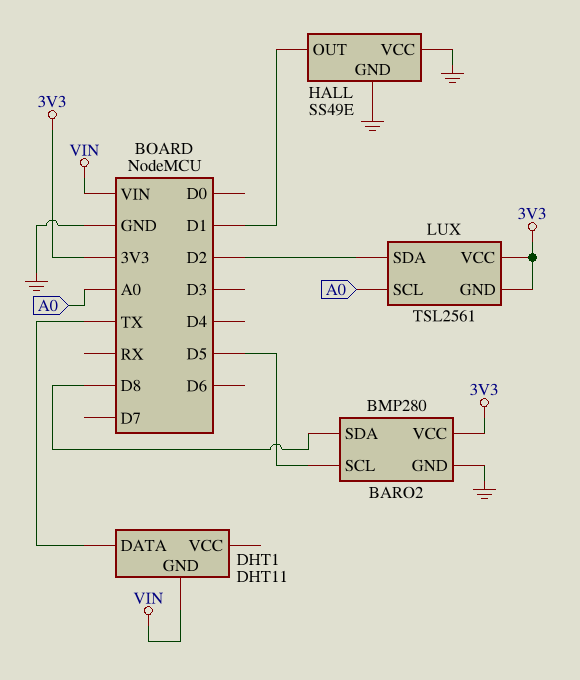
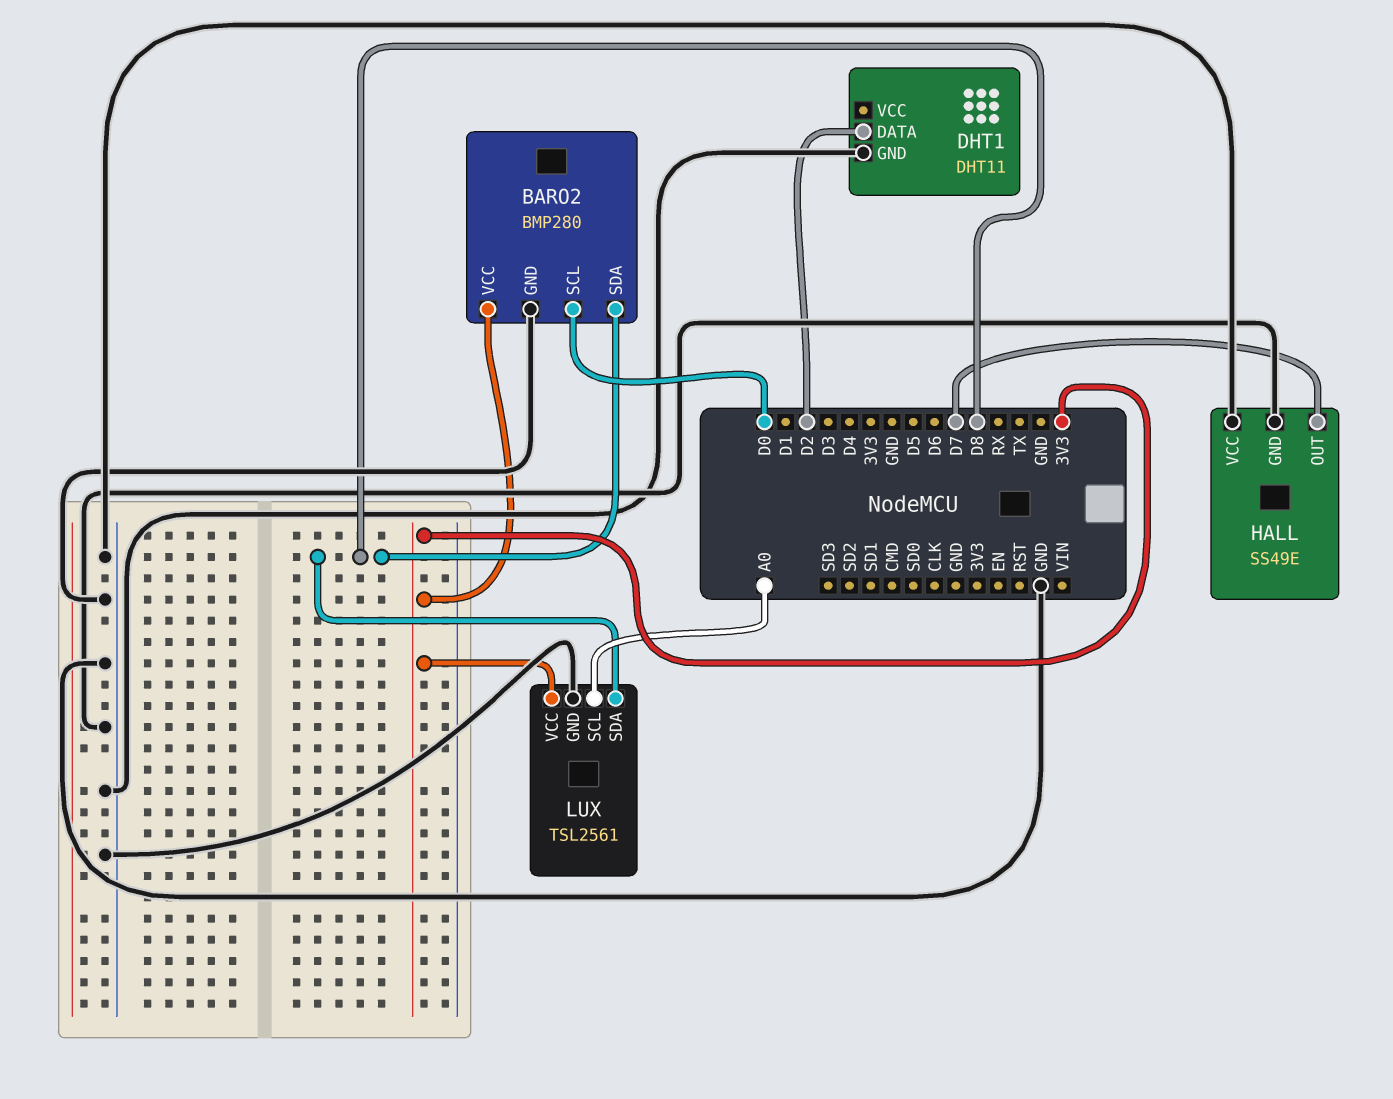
BARO2 pin SCL: D5 -> D0
DHT1 pin DATA: TX -> D2
DHT1 pin GND: VIN -> GND
HALL pin OUT: D1 -> D7
LUX pin GND: 3V3 -> GND
LUX pin SDA: D2 -> D8

